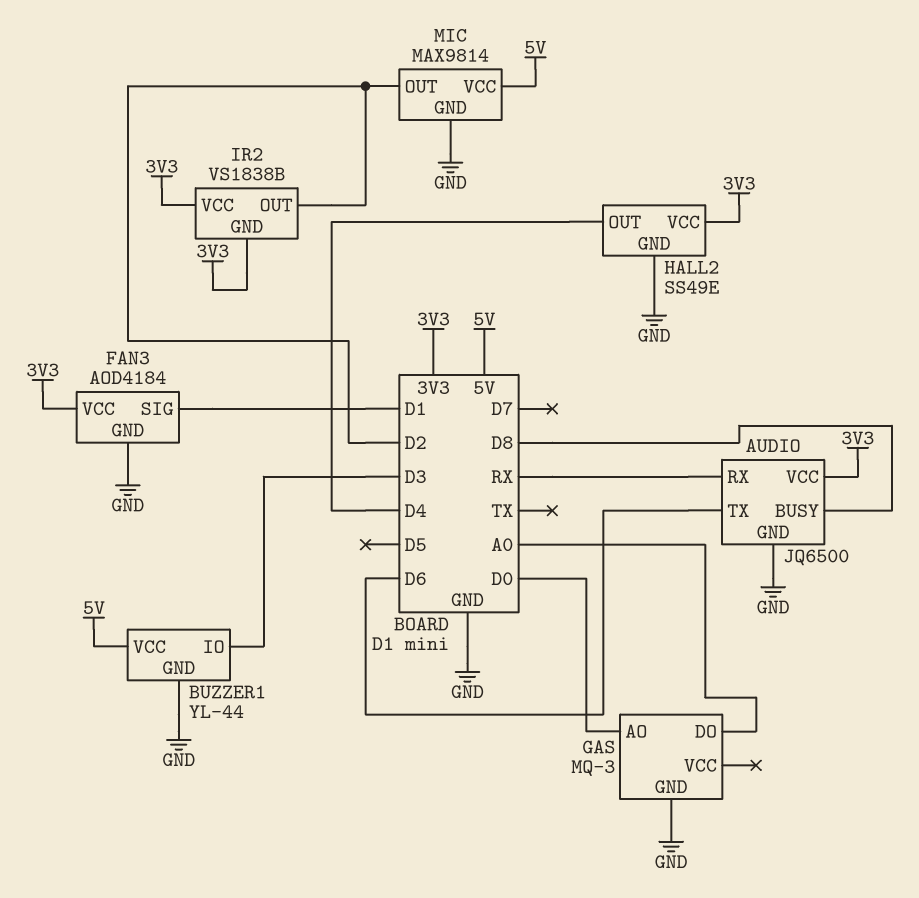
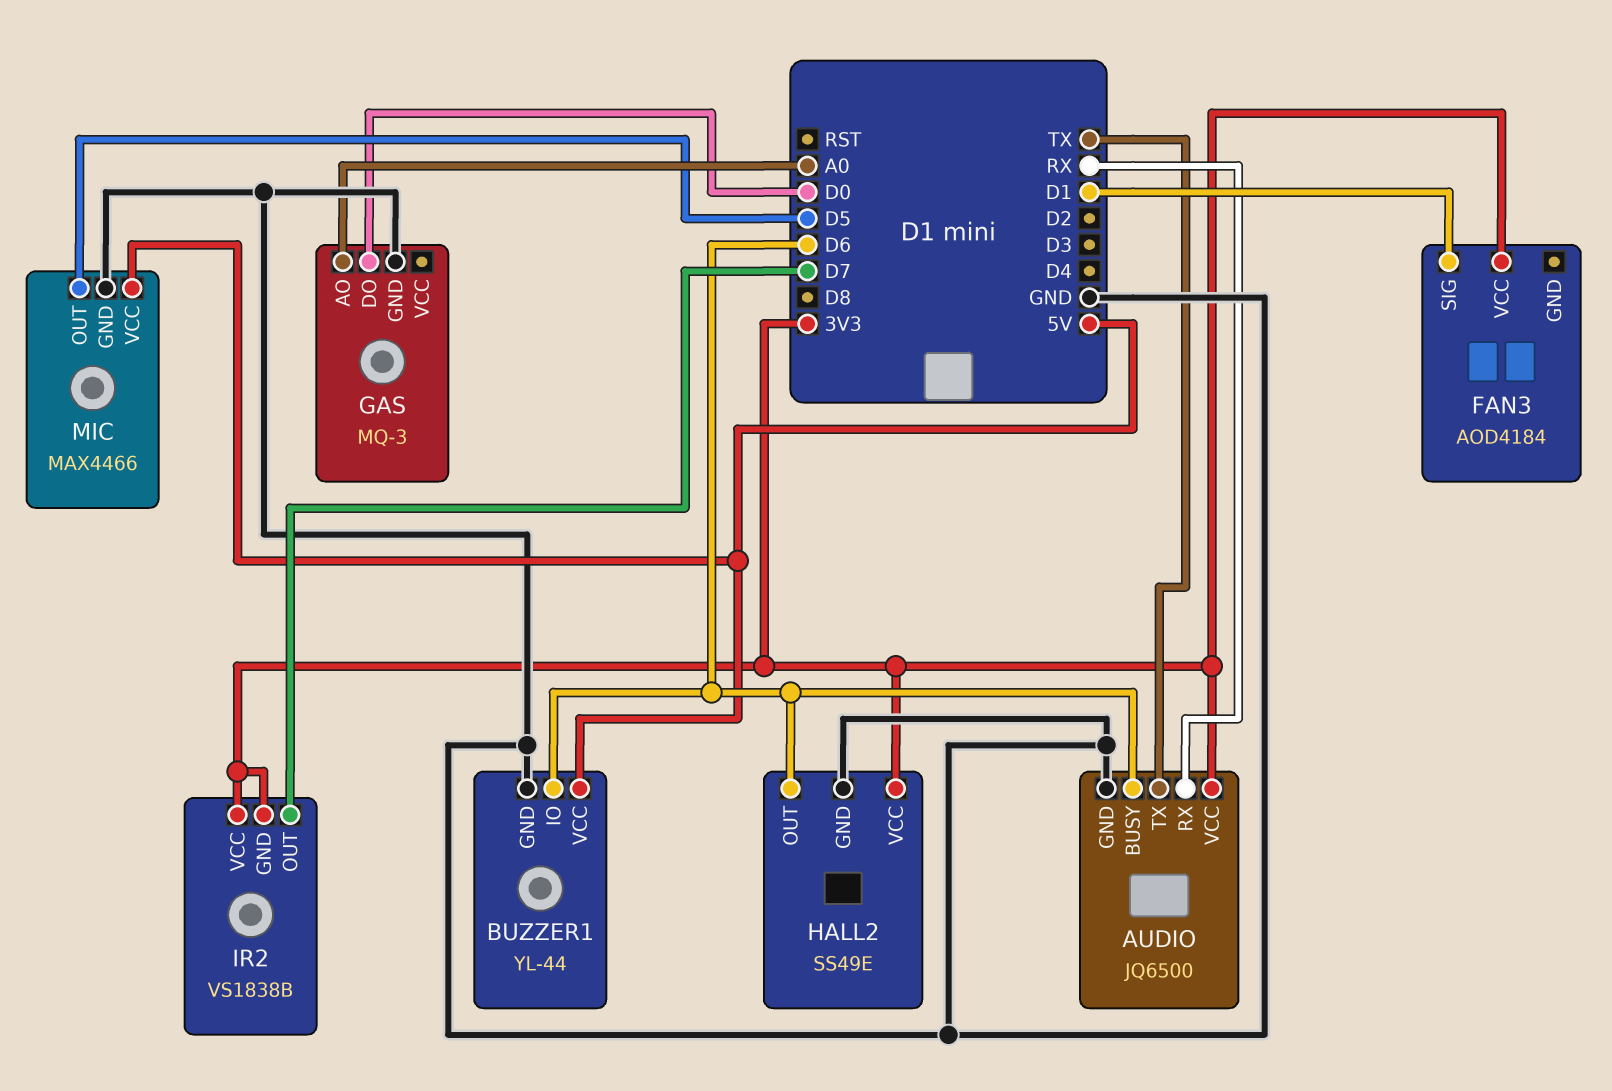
AUDIO pin BUSY: D8 -> D6
AUDIO pin TX: D6 -> TX
BUZZER1 pin IO: D3 -> D6
FAN3 pin GND: GND -> none
GAS pin AO: D0 -> A0
GAS pin DO: A0 -> D0
HALL2 pin OUT: D4 -> D6
IR2 pin OUT: D2 -> D7
MIC: MAX9814 -> MAX4466
MIC pin OUT: D2 -> D5

